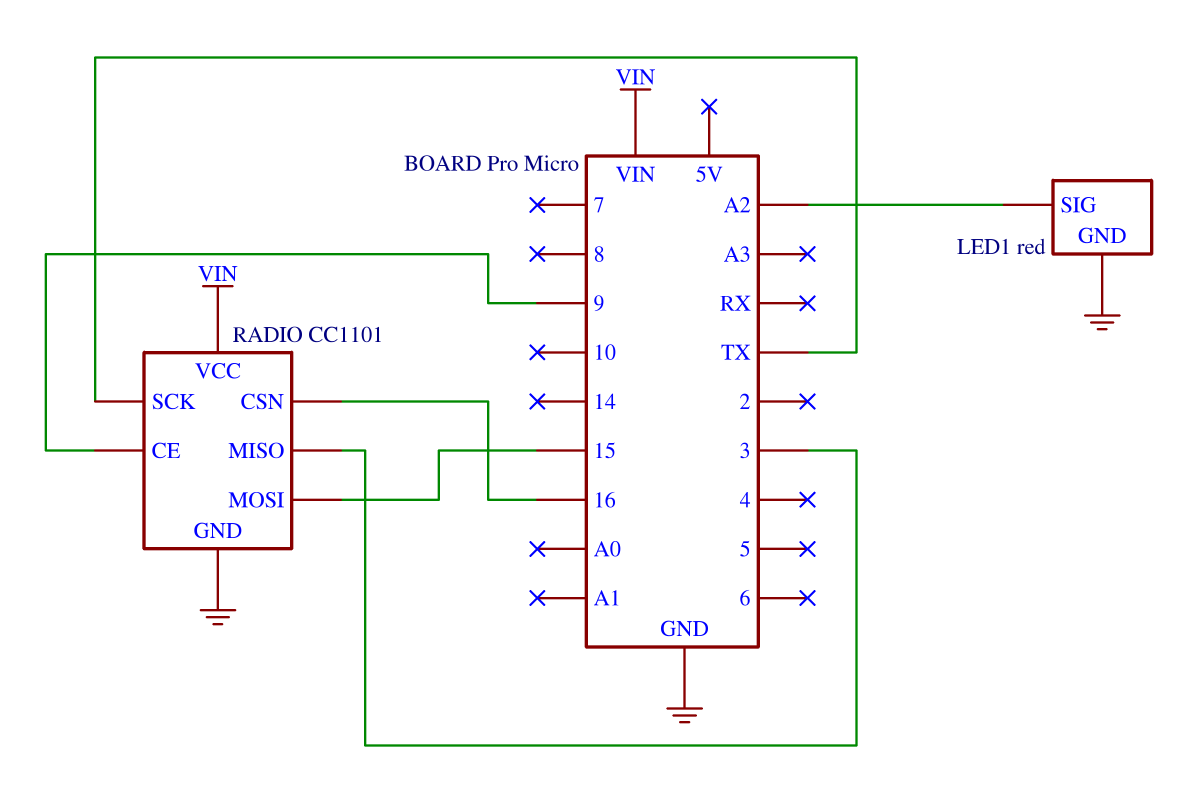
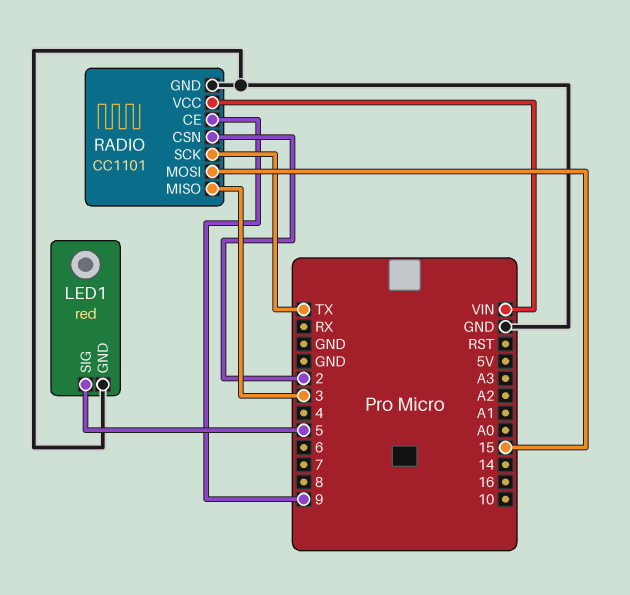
LED1 pin SIG: A2 -> 5
RADIO pin CSN: 16 -> 2

